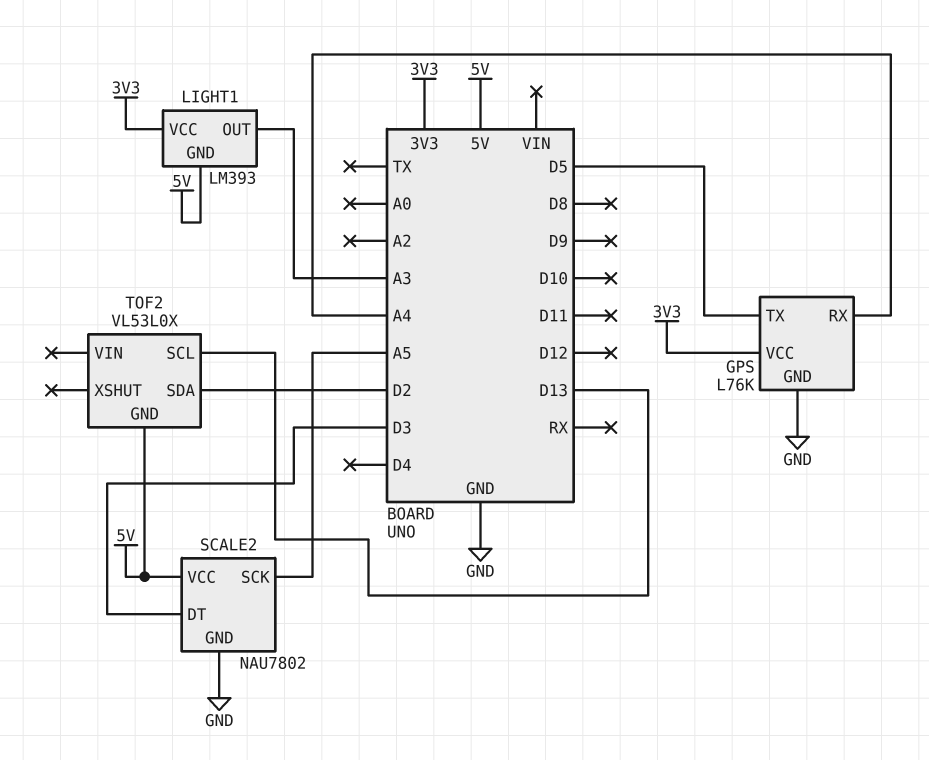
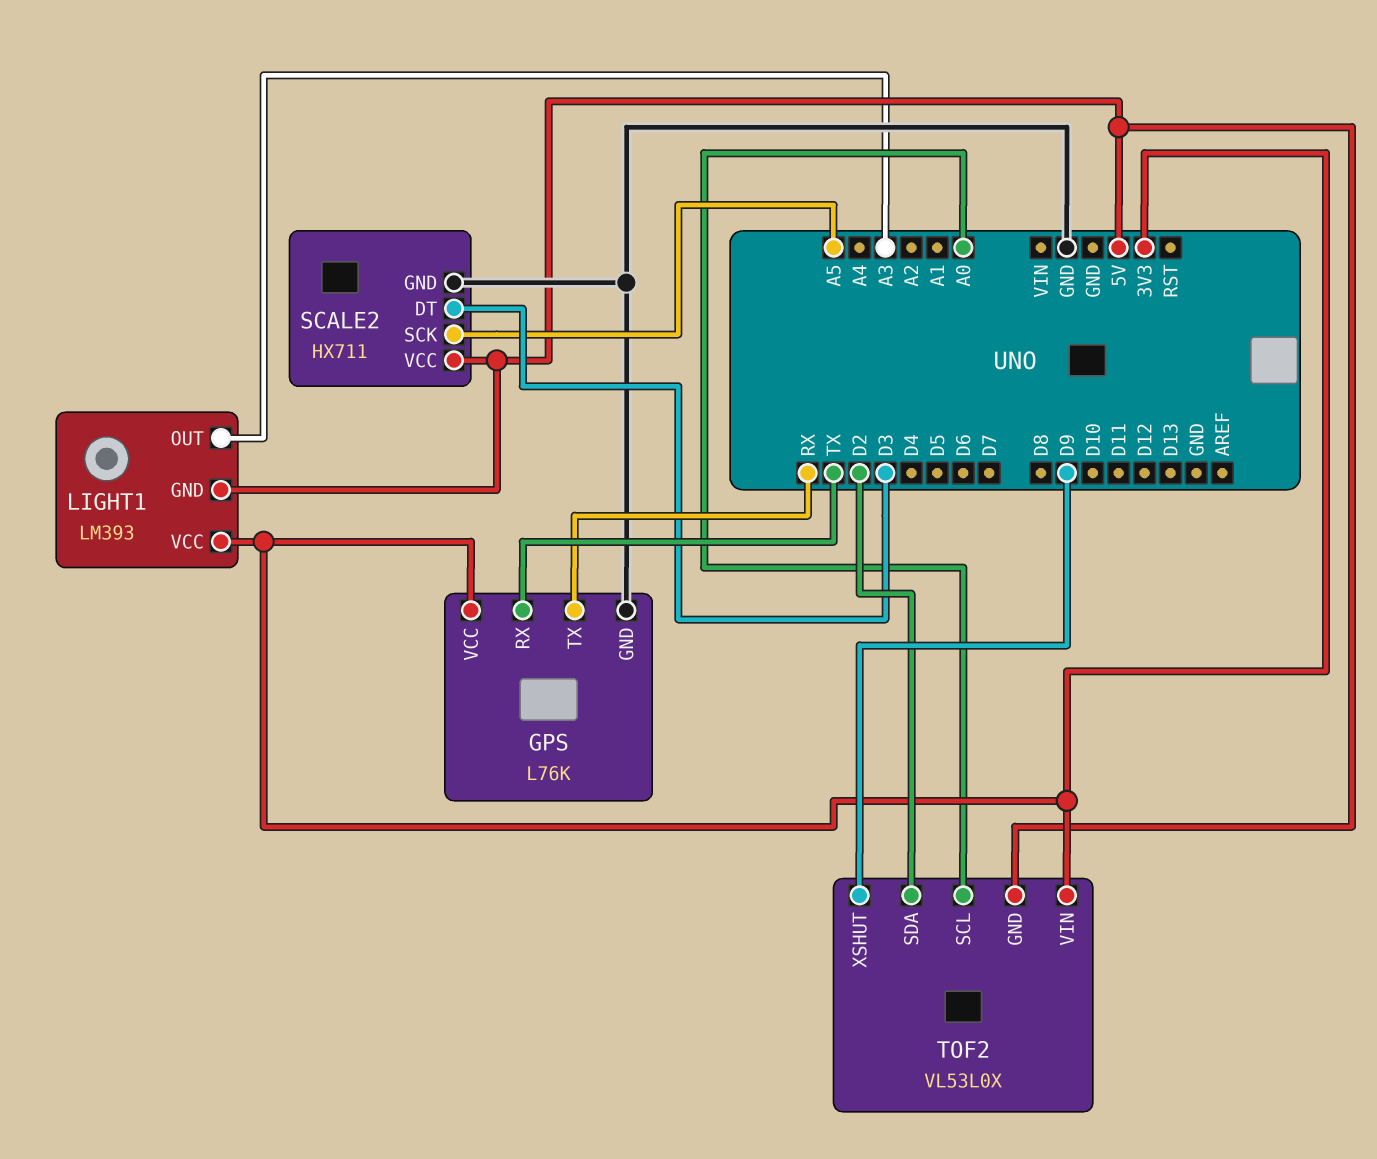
GPS pin RX: A4 -> TX
GPS pin TX: D5 -> RX
SCALE2: NAU7802 -> HX711
TOF2 pin SCL: D13 -> A0
TOF2 pin VIN: none -> 3V3
TOF2 pin XSHUT: none -> D9

